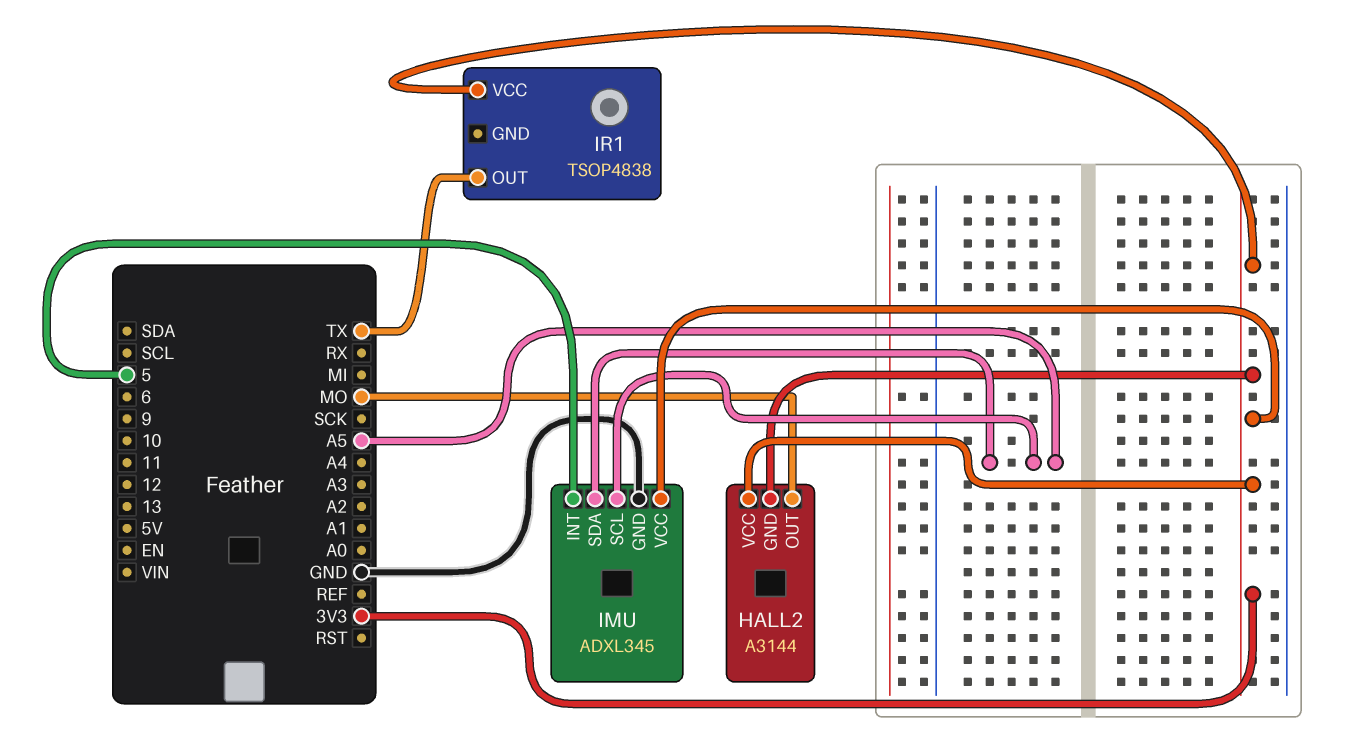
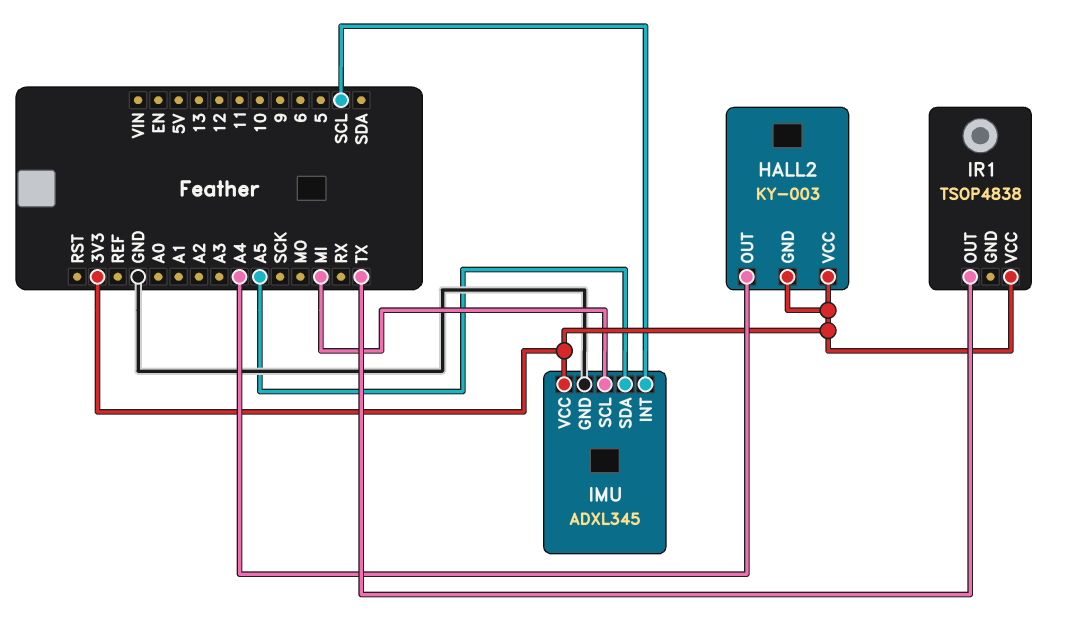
HALL2: A3144 -> KY-003
HALL2 pin OUT: MO -> A4
IMU pin INT: 5 -> SCL
IMU pin SCL: A5 -> MI

